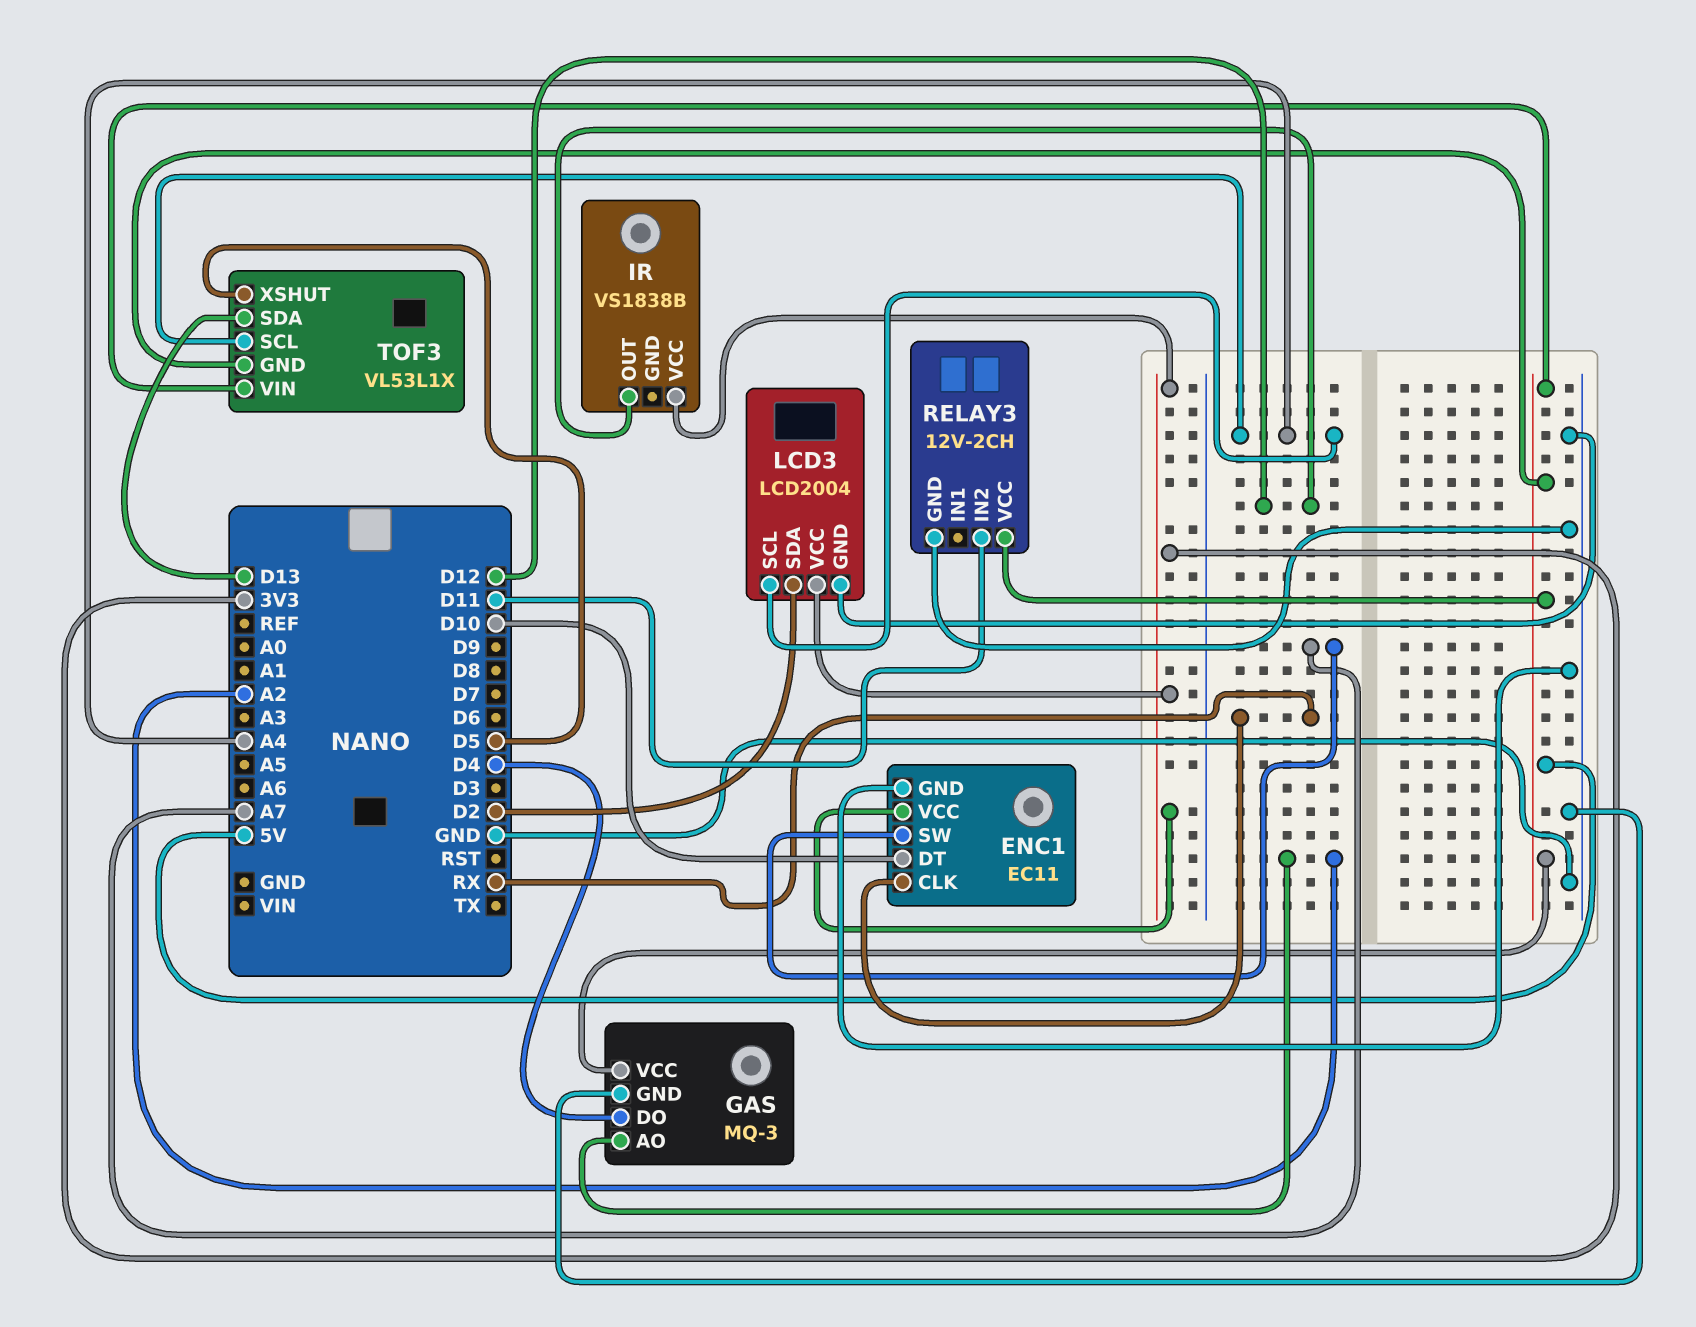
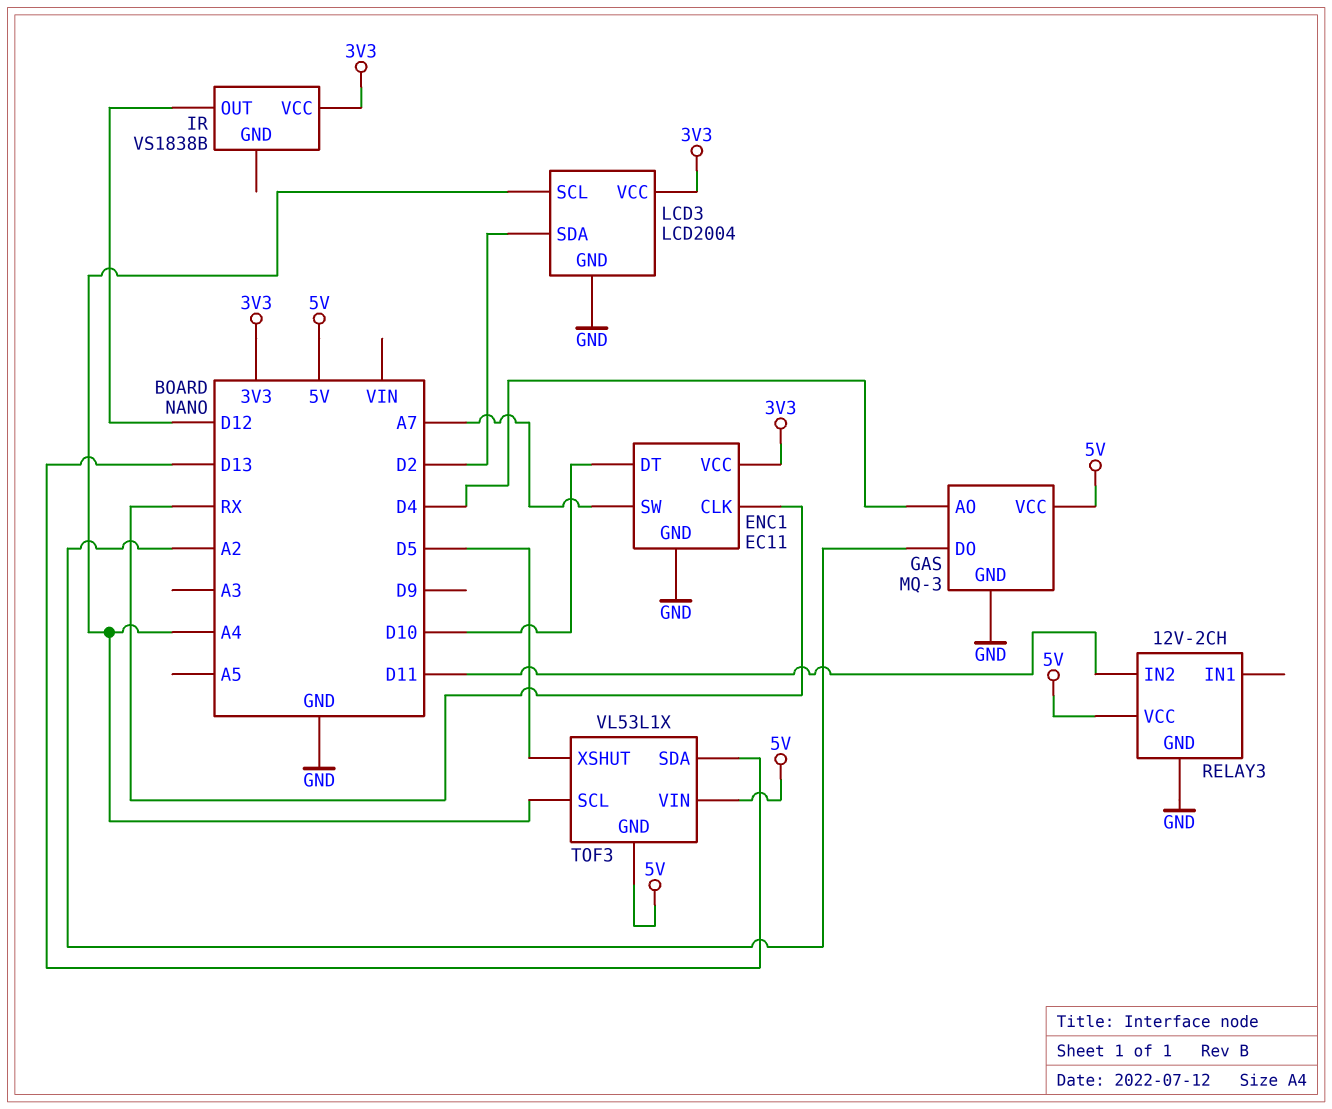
GAS pin AO: A2 -> D4
GAS pin DO: D4 -> A2

